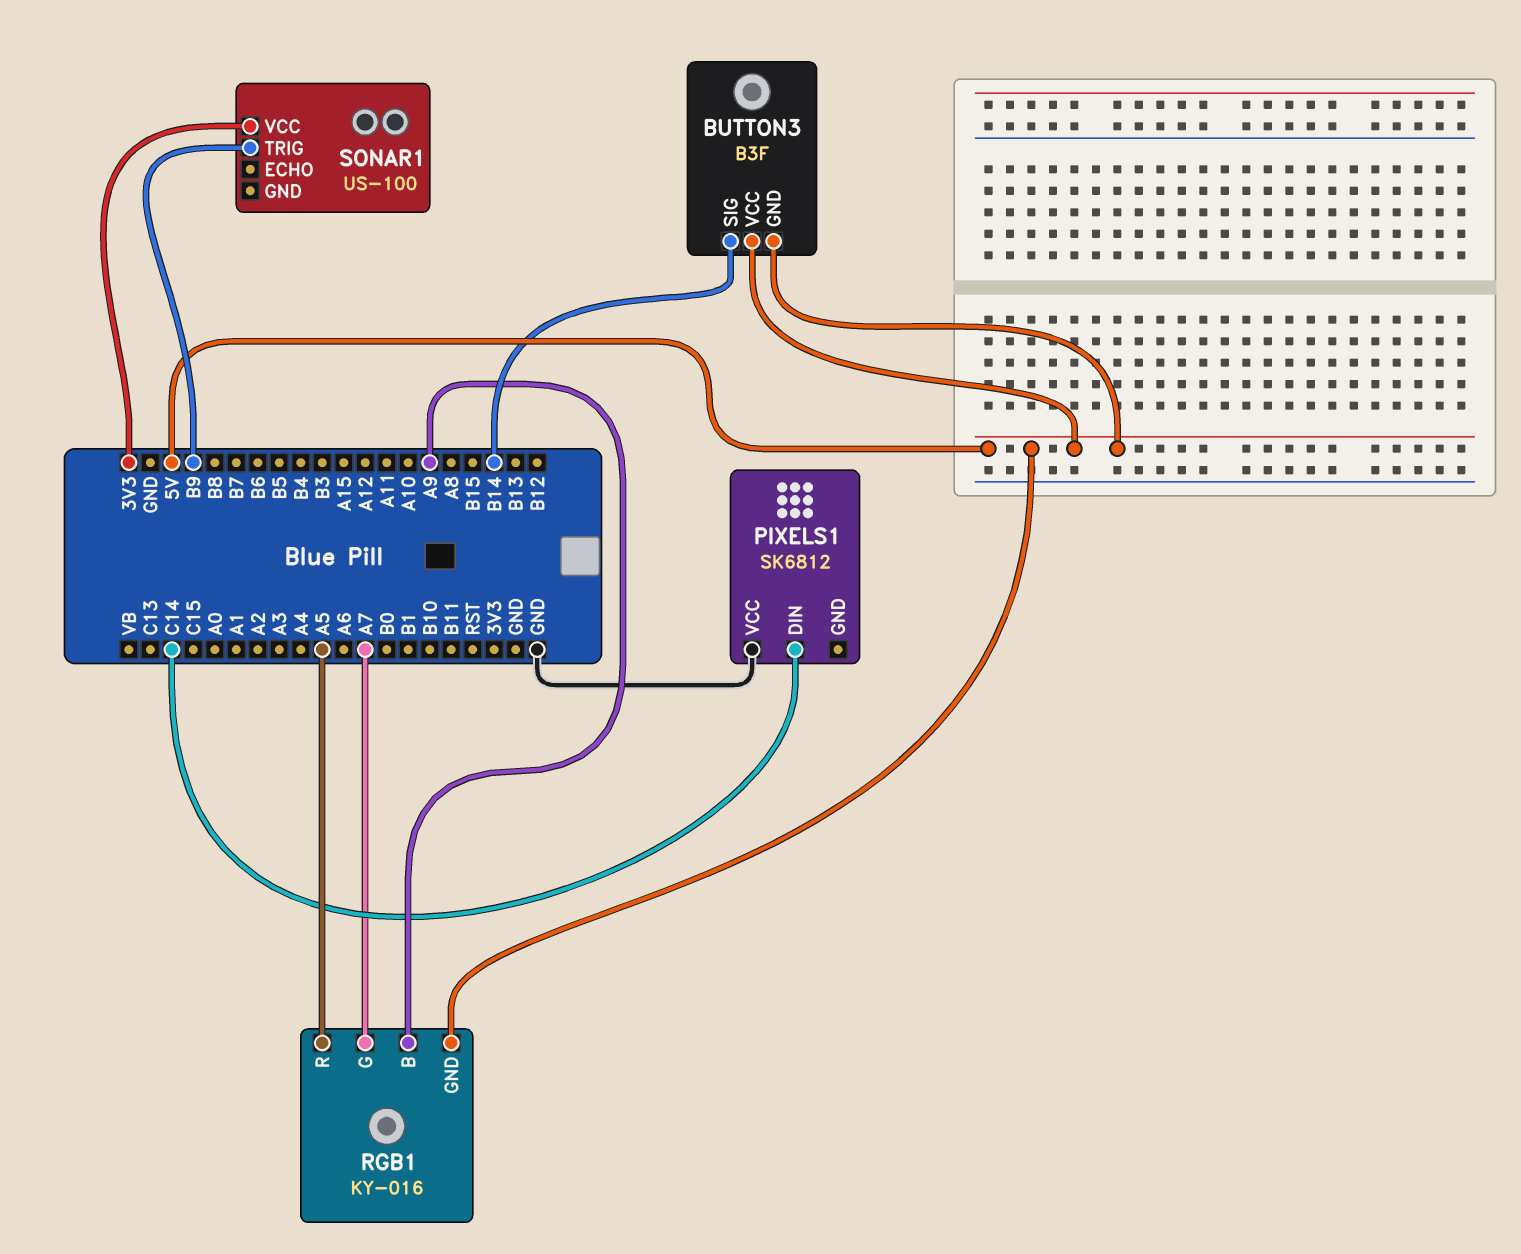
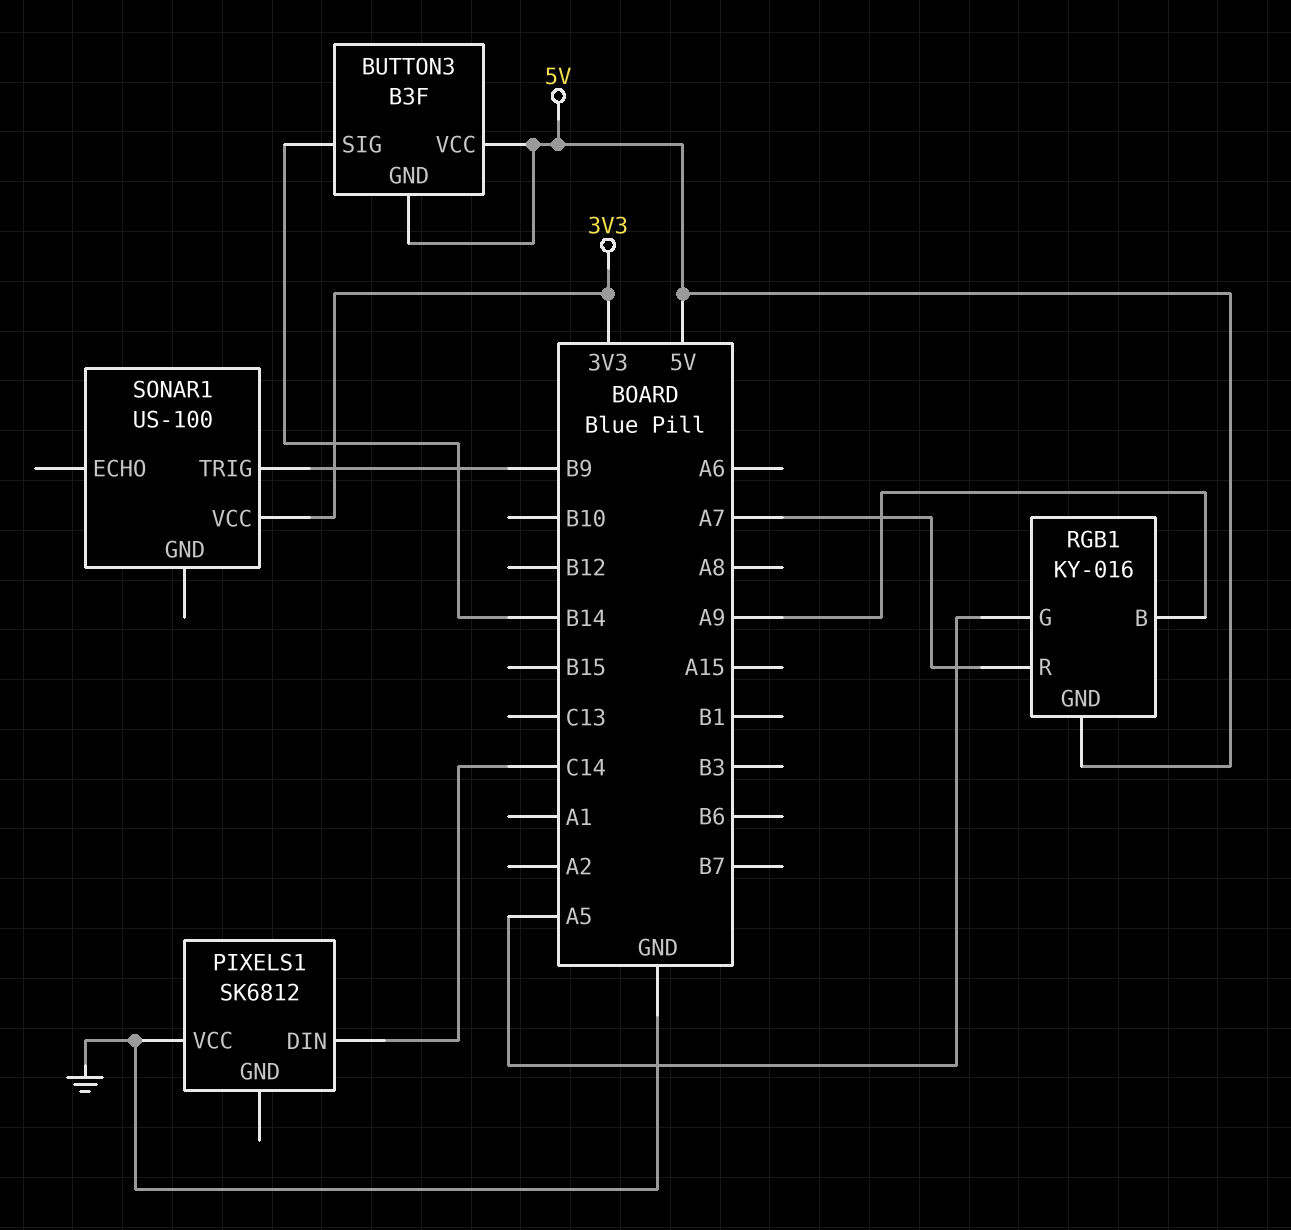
RGB1 pin G: A7 -> A5
RGB1 pin R: A5 -> A7

